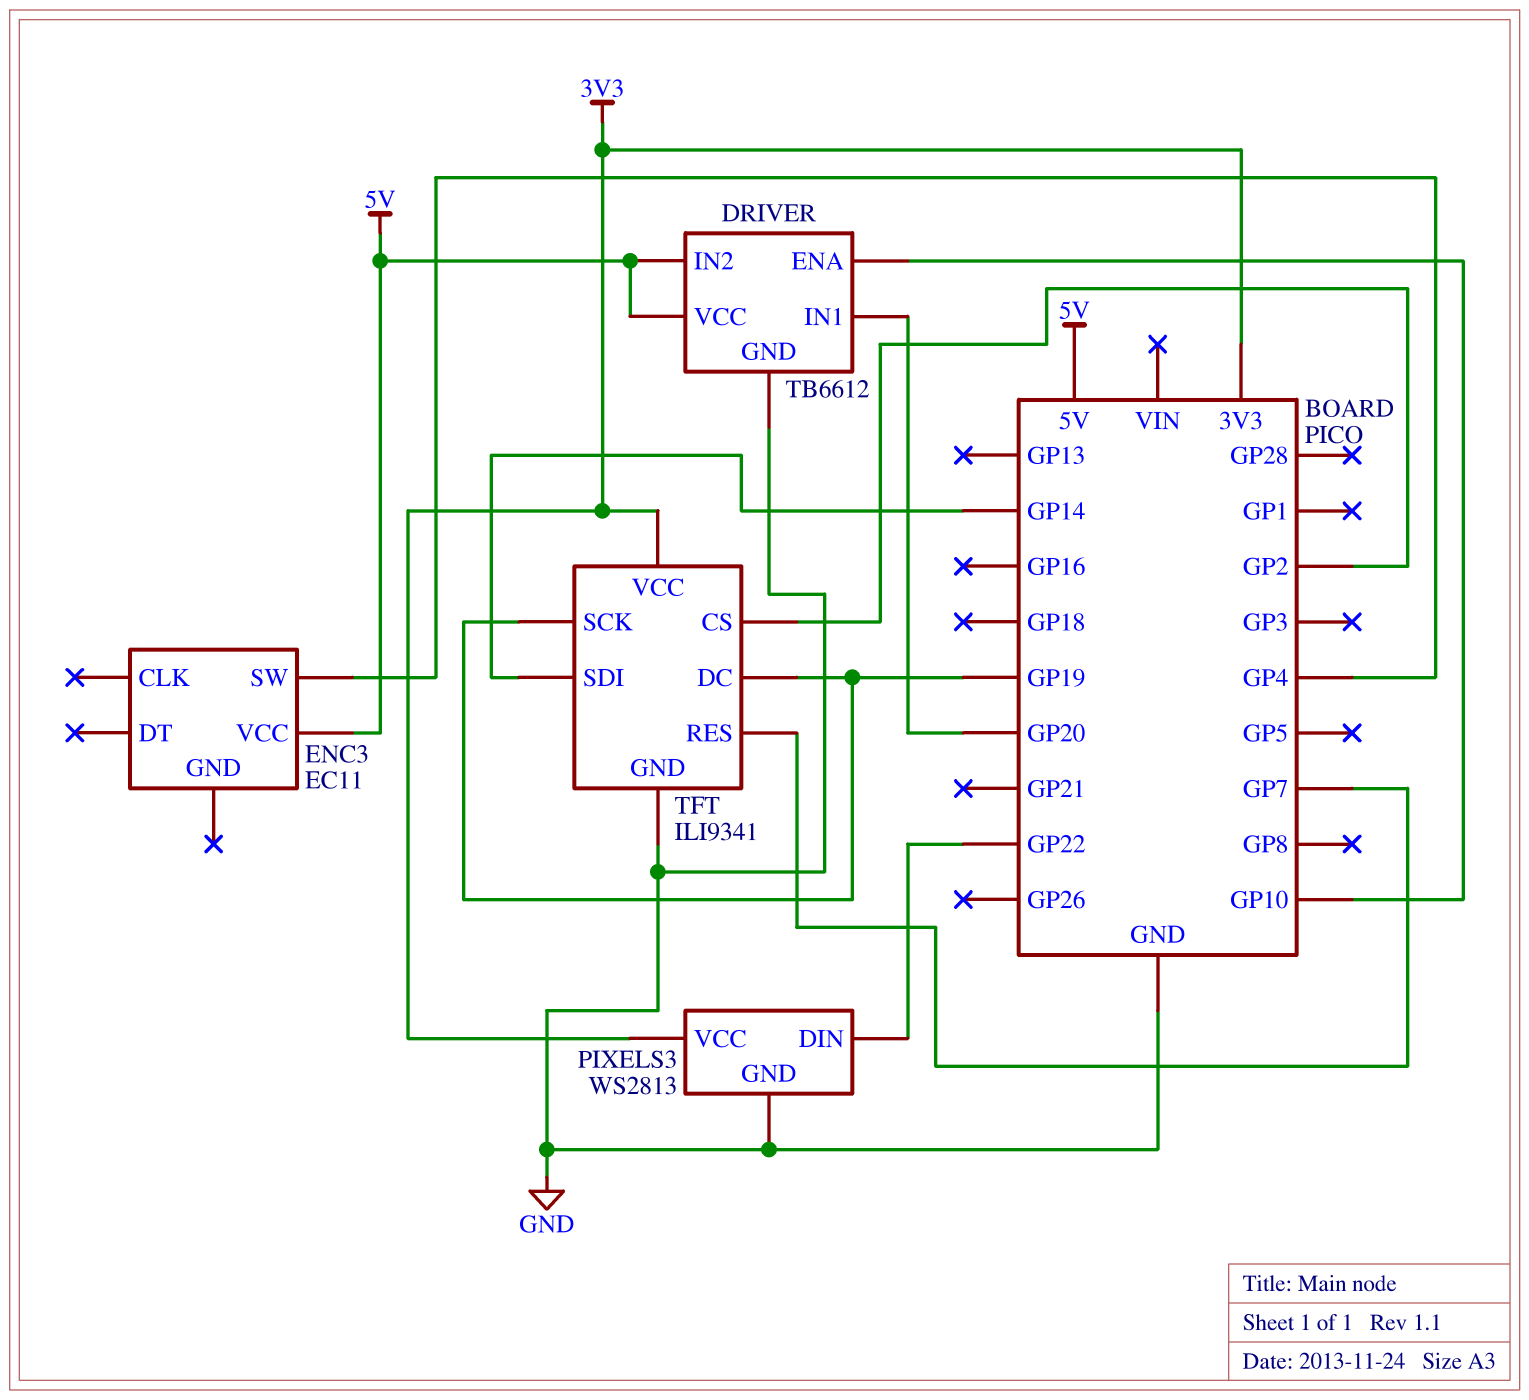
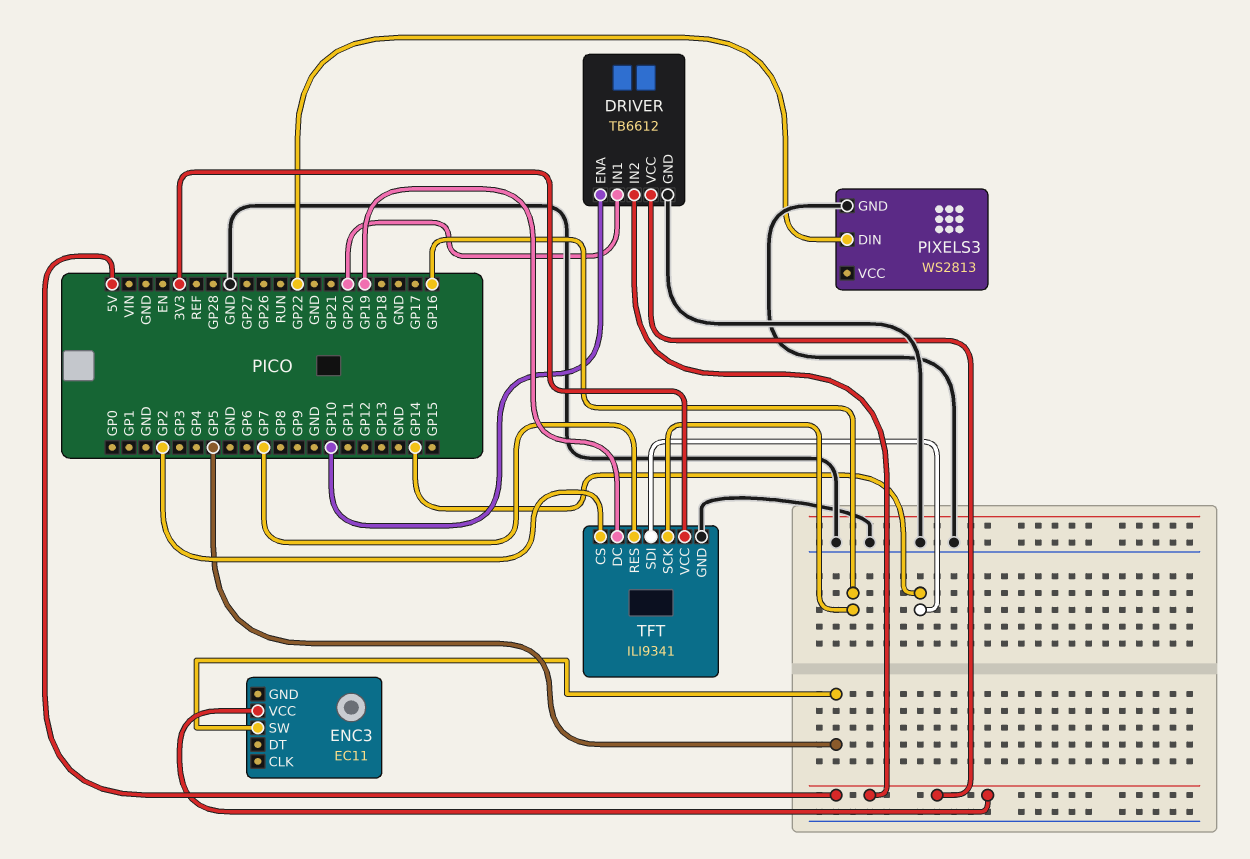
ENC3 pin SW: GP4 -> GP5
PIXELS3 pin VCC: 3V3 -> none
TFT pin SCK: GP19 -> GP16

